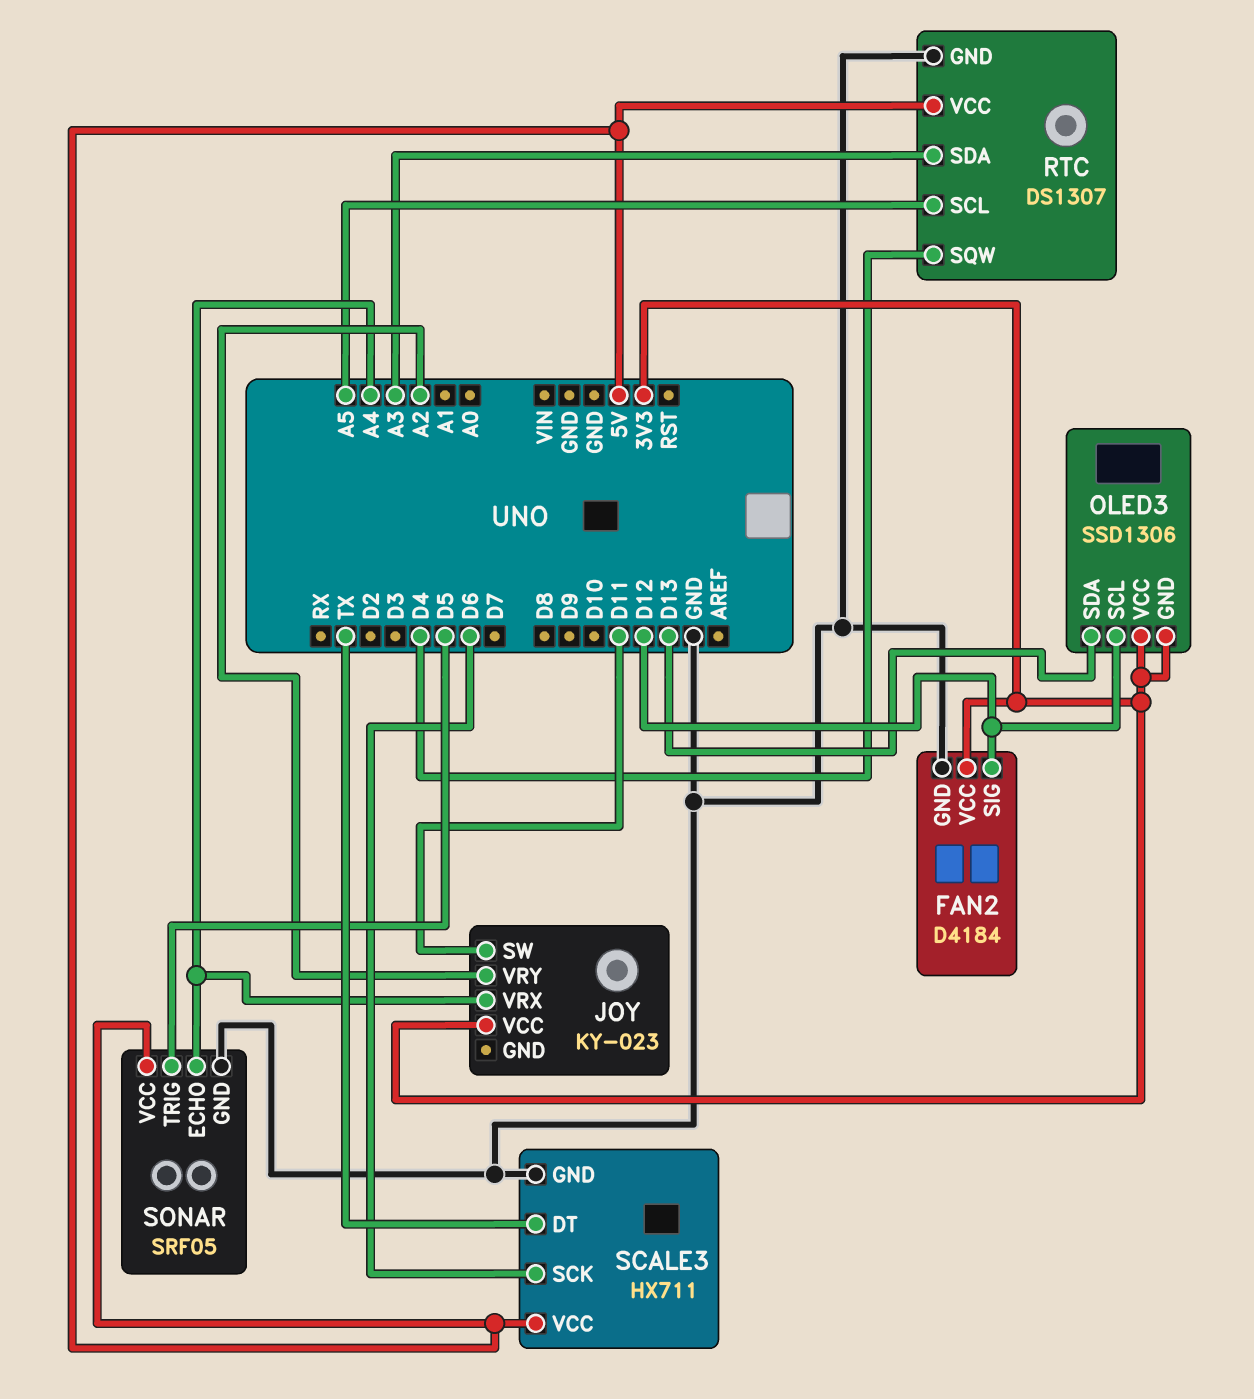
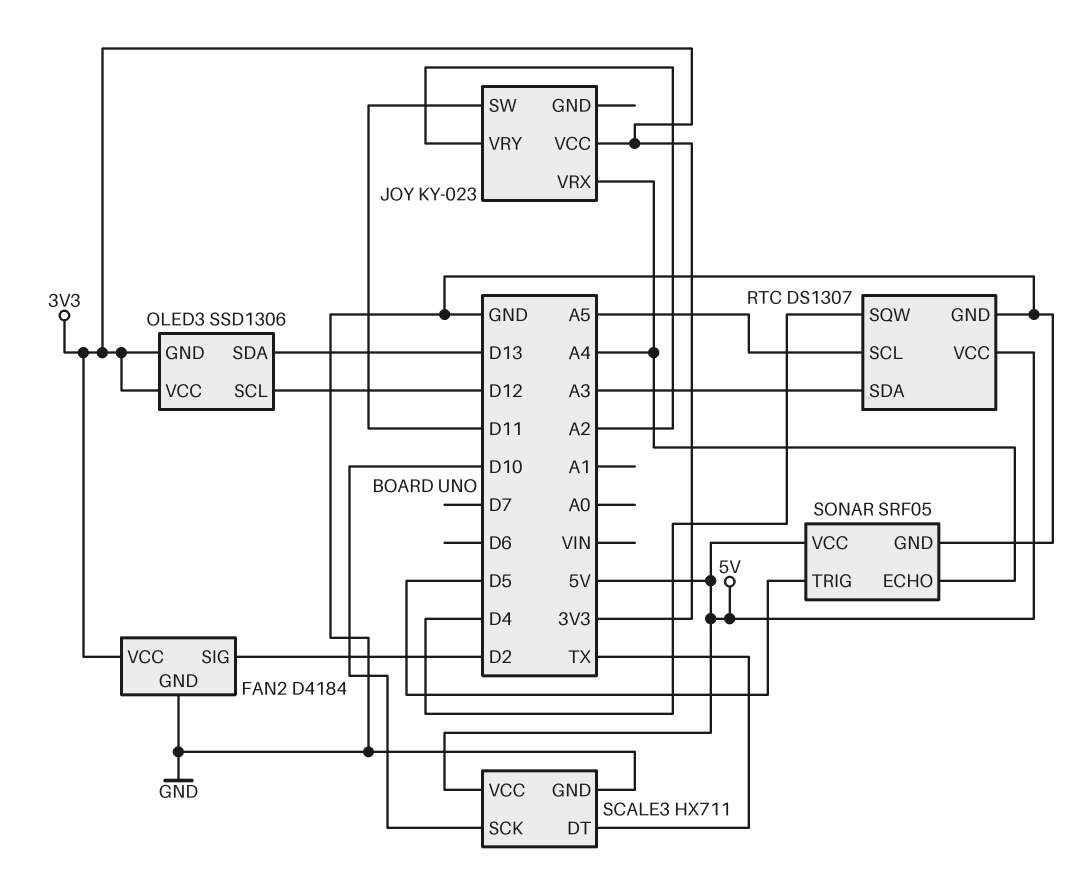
FAN2 pin SIG: D12 -> D2
SCALE3 pin SCK: D6 -> D10

